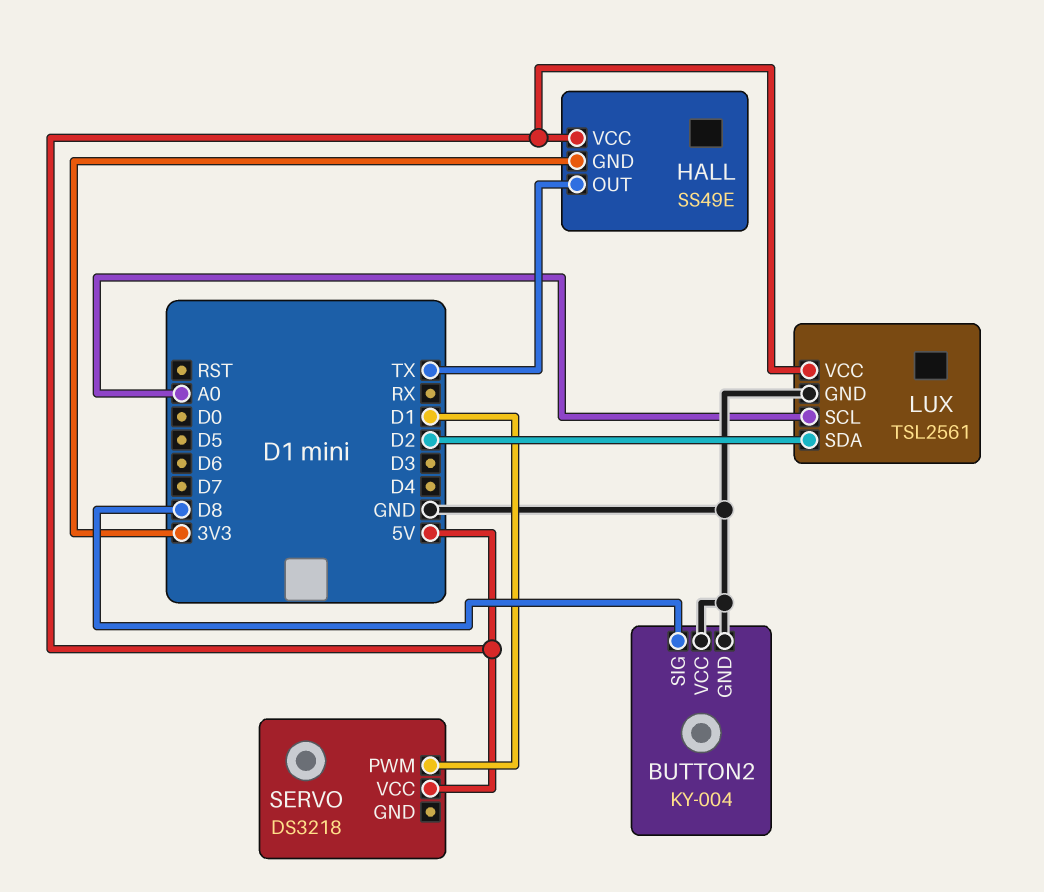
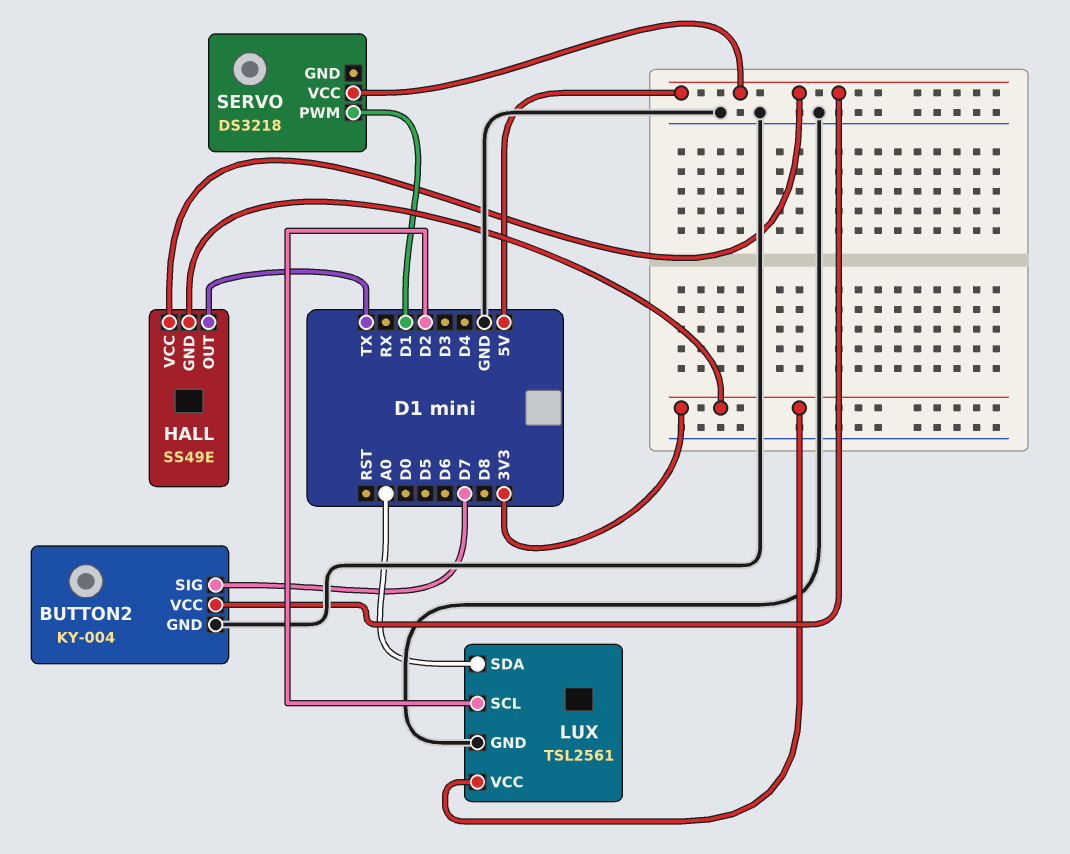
BUTTON2 pin SIG: D8 -> D7
BUTTON2 pin VCC: GND -> 5V
LUX pin SCL: A0 -> D2
LUX pin SDA: D2 -> A0
LUX pin VCC: 5V -> 3V3

